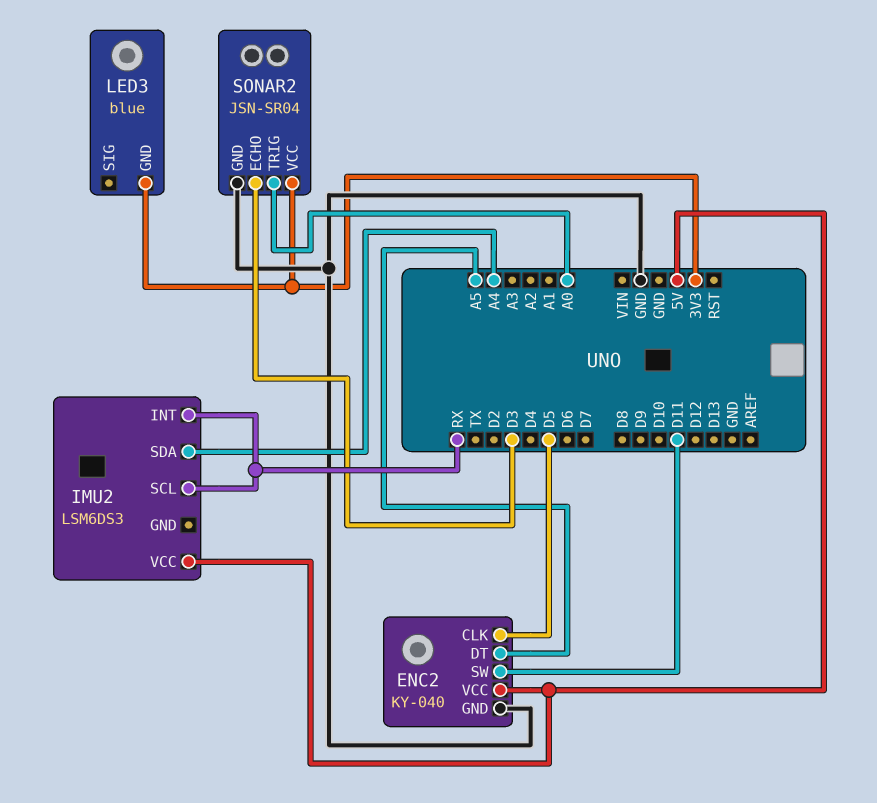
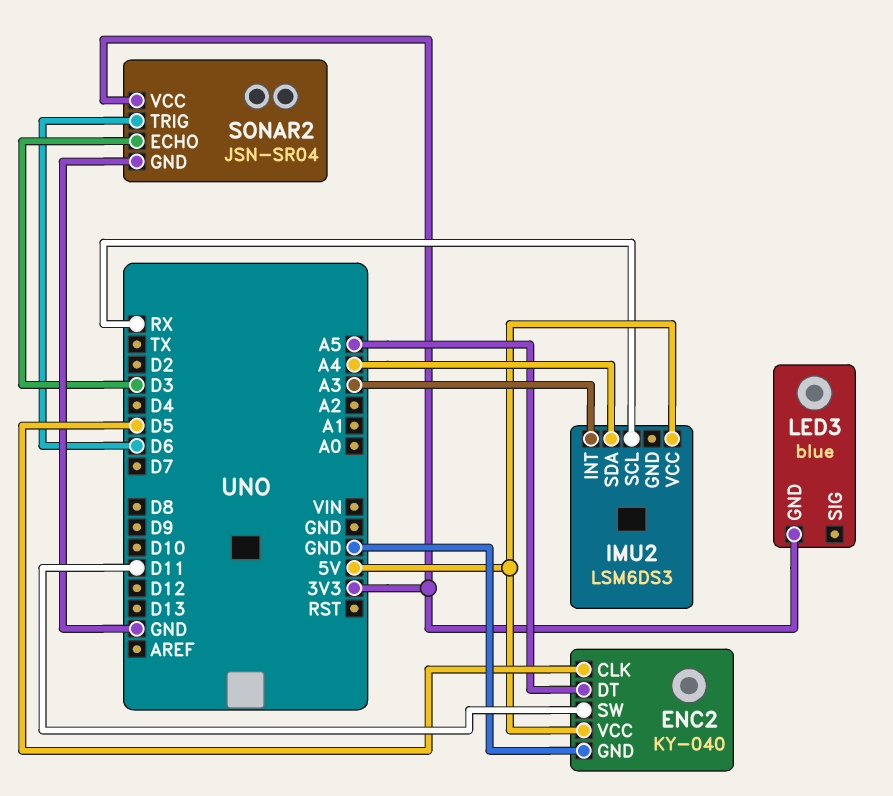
IMU2 pin INT: RX -> A3
SONAR2 pin TRIG: A0 -> D6

